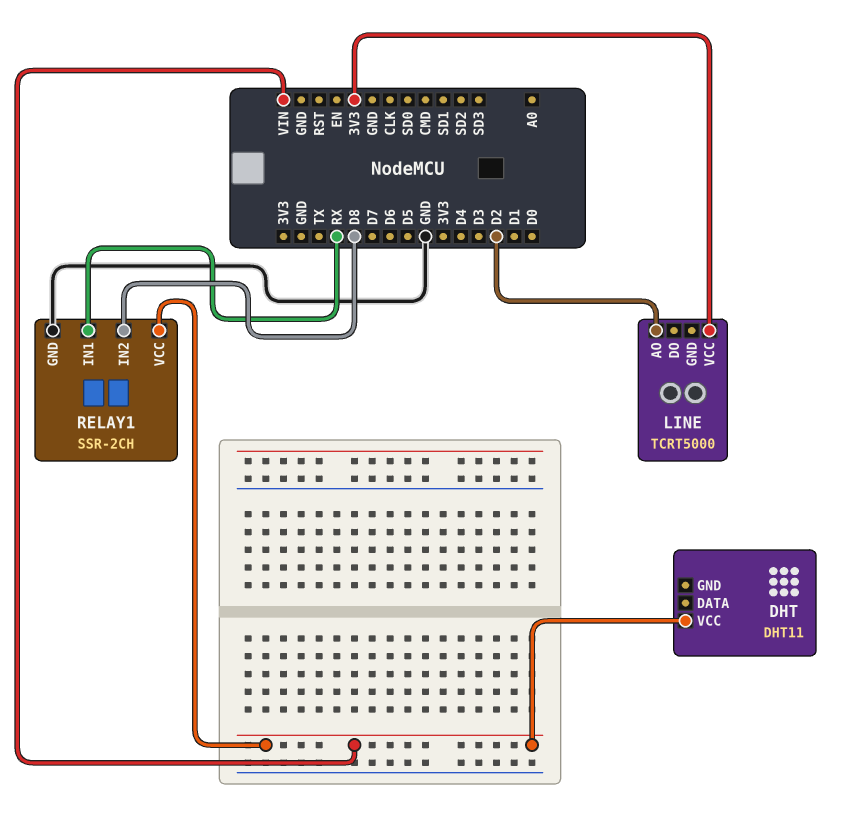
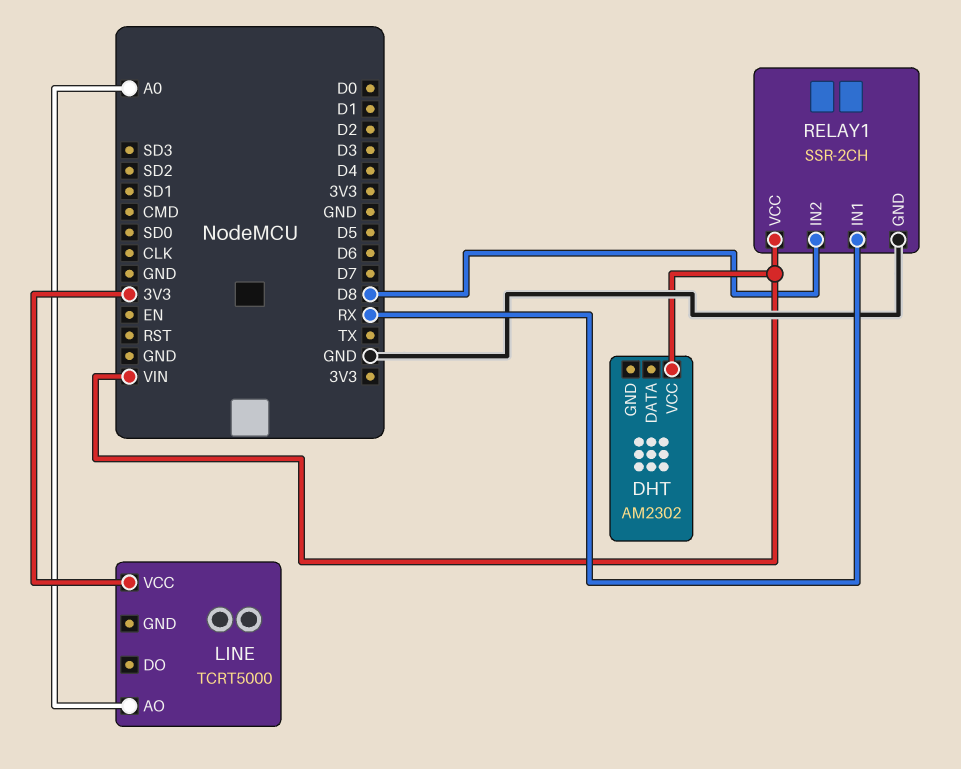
DHT: DHT11 -> AM2302
LINE pin AO: D2 -> A0

